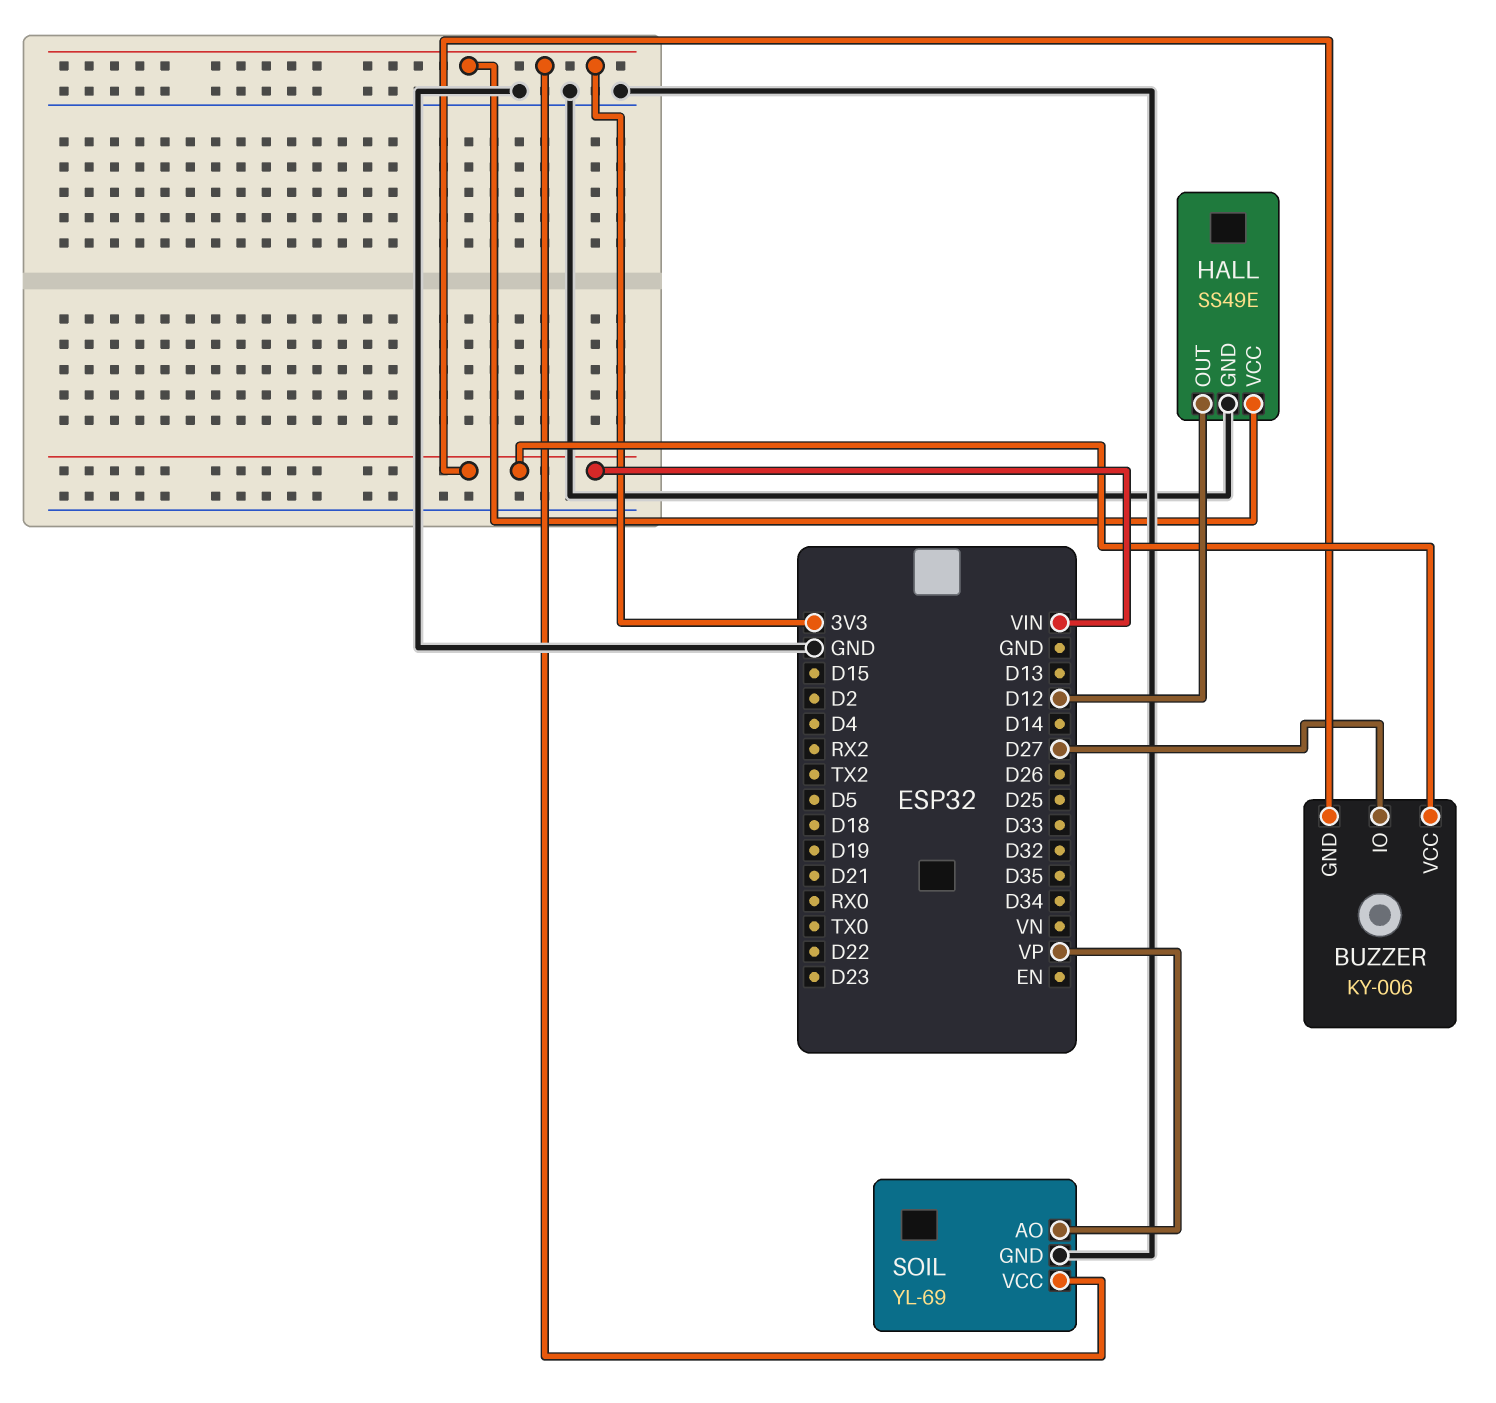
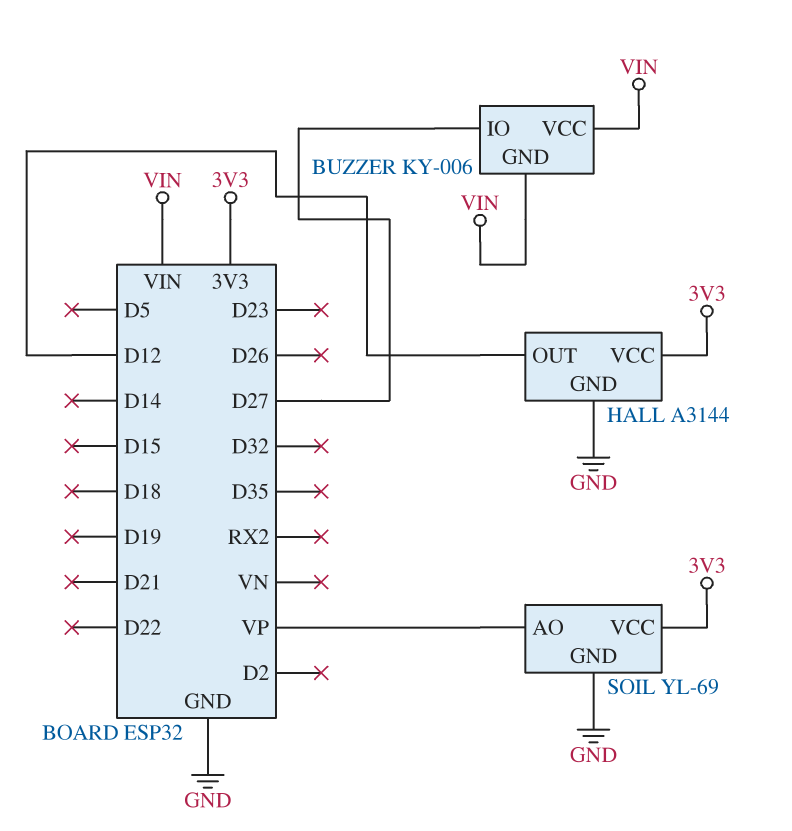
HALL: SS49E -> A3144

